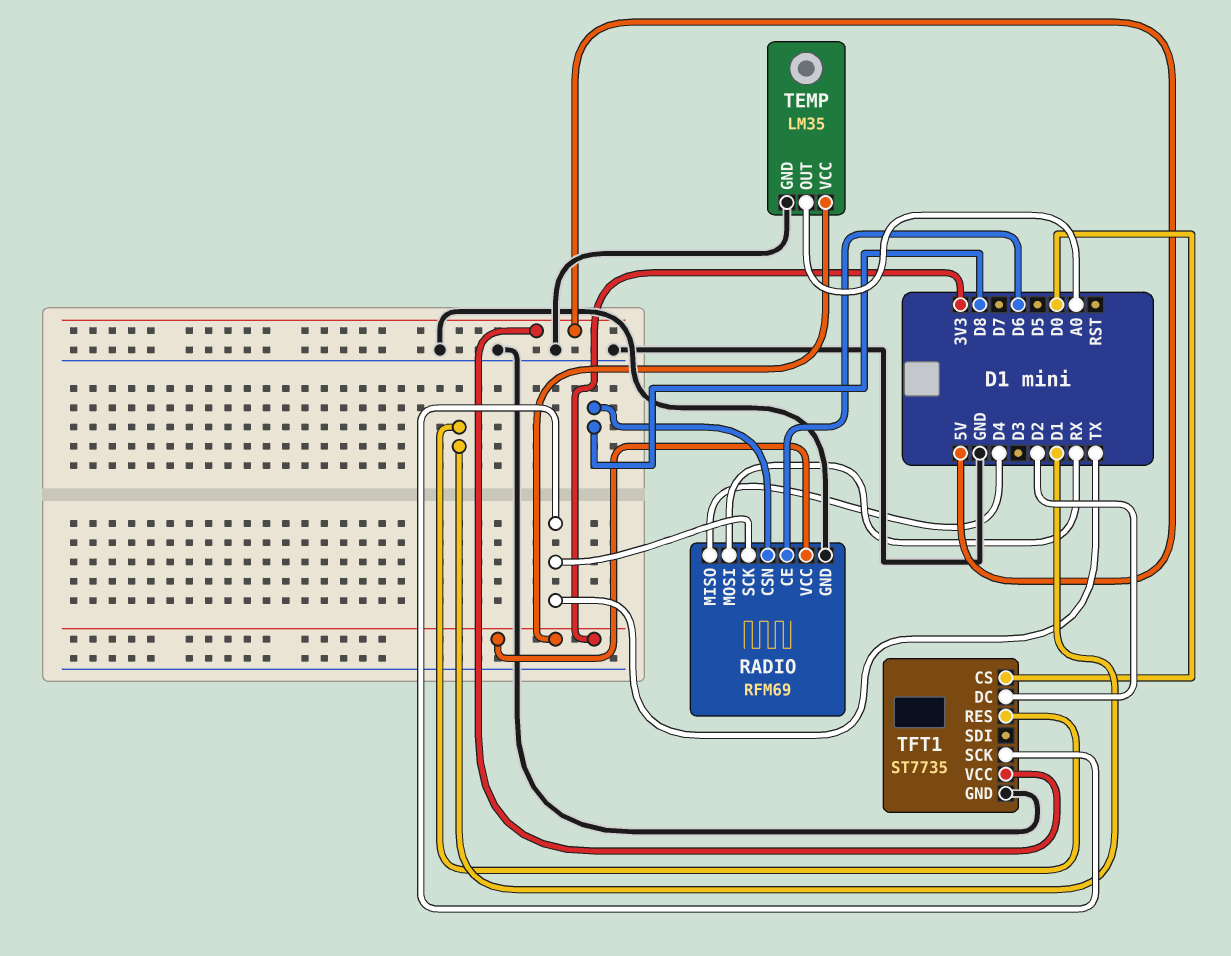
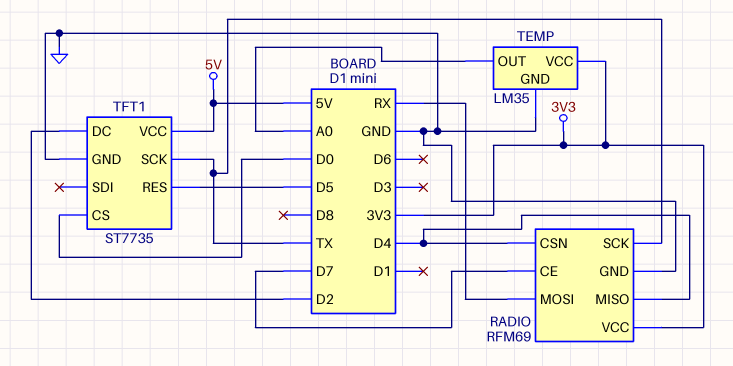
RADIO pin CE: D6 -> D7
RADIO pin CSN: D8 -> D4
TFT1 pin RES: D1 -> D5

